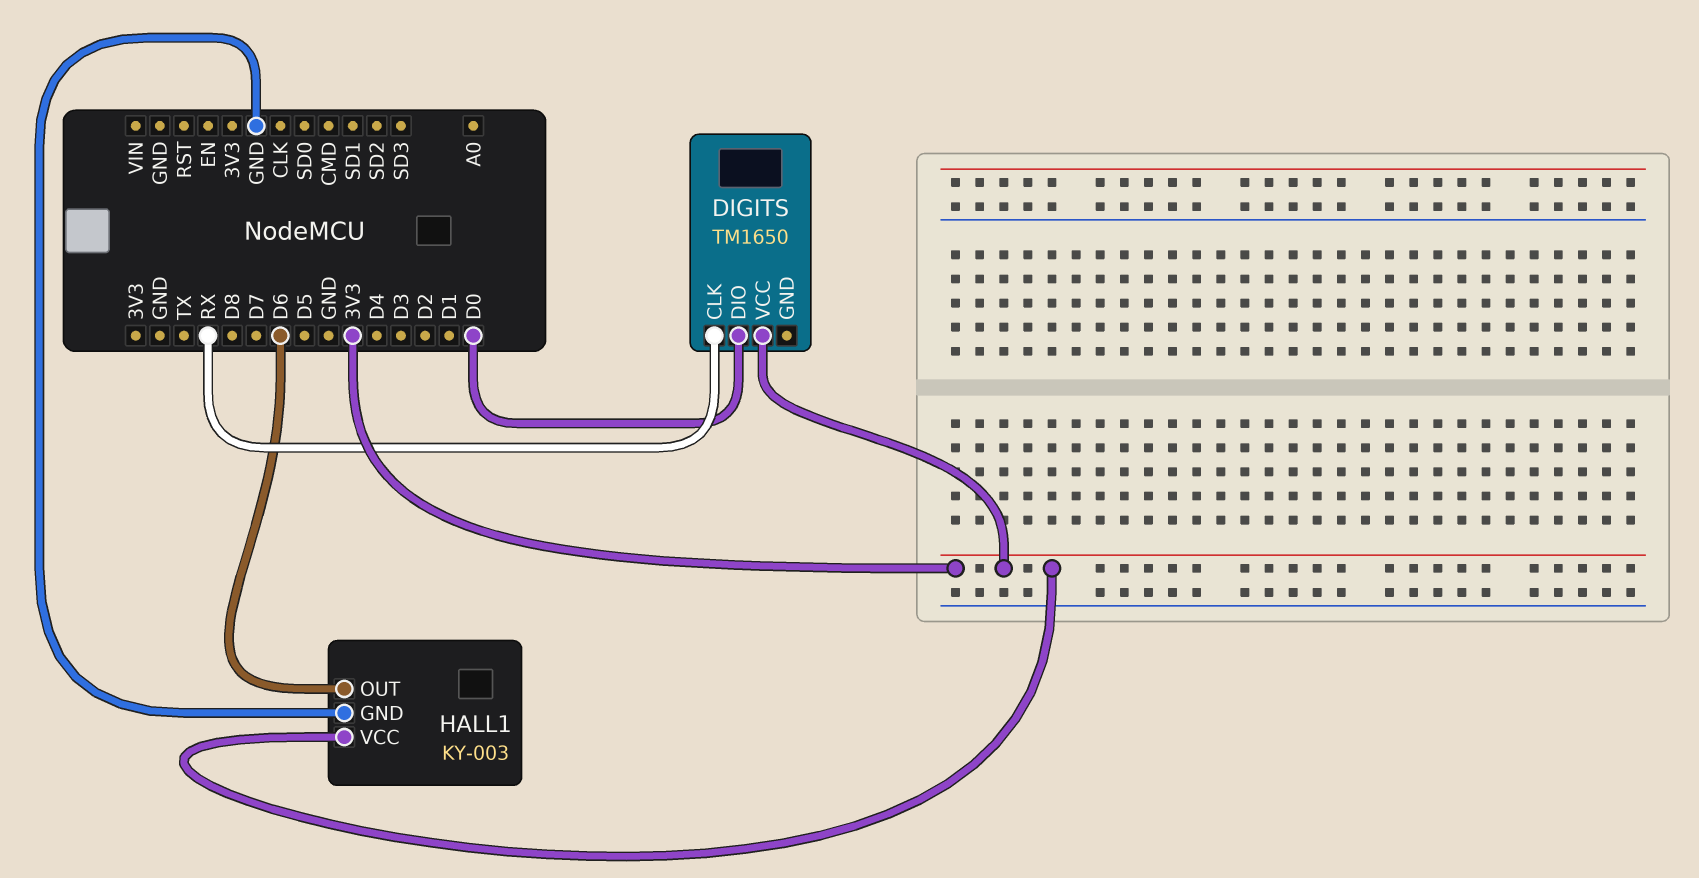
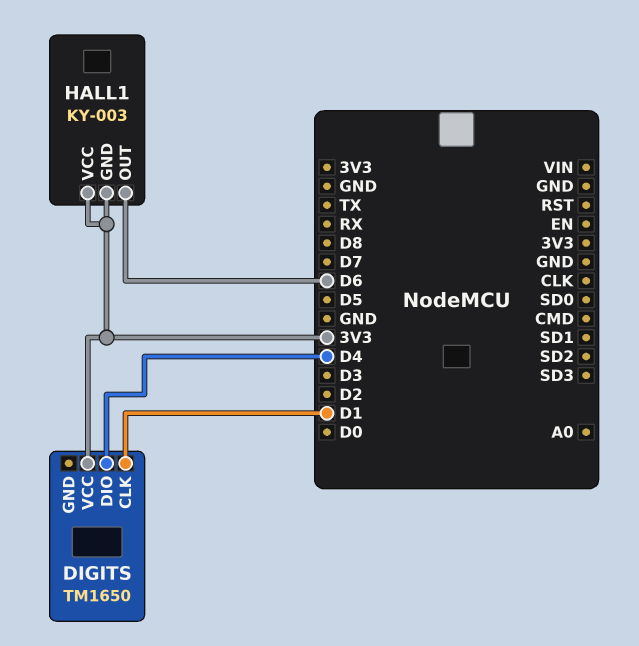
DIGITS pin CLK: RX -> D1
DIGITS pin DIO: D0 -> D4
HALL1 pin GND: GND -> 3V3

